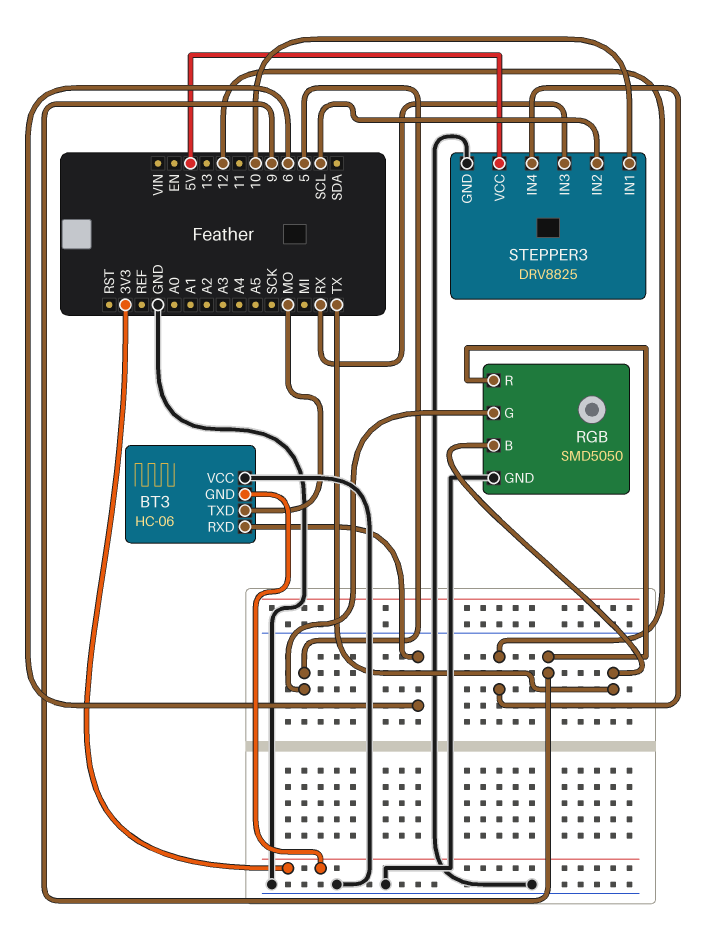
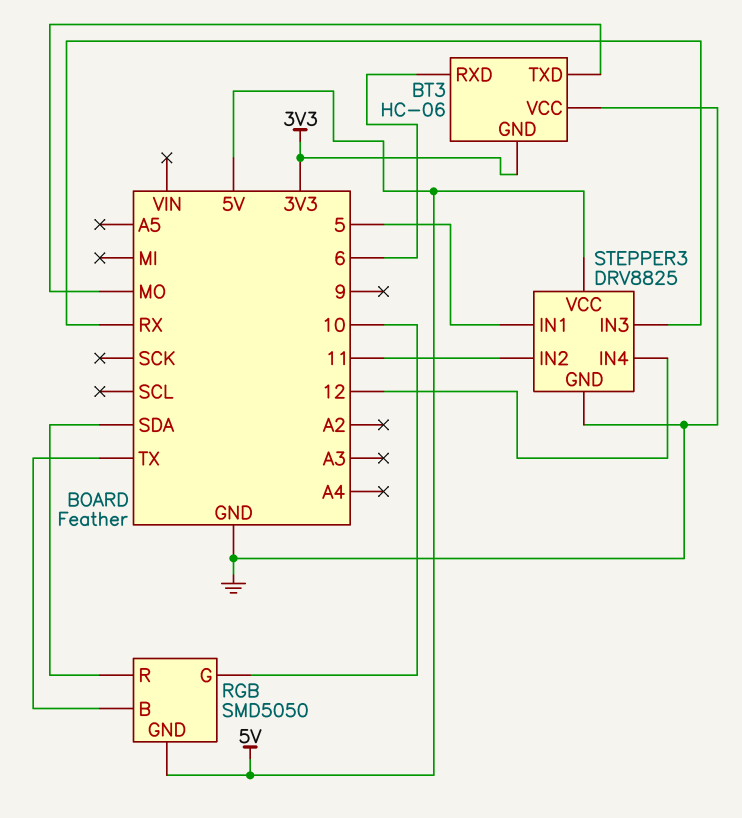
RGB pin G: 5 -> 10
RGB pin GND: GND -> 5V
RGB pin R: 9 -> SDA
STEPPER3 pin IN1: 10 -> 5
STEPPER3 pin IN2: SCL -> 11

